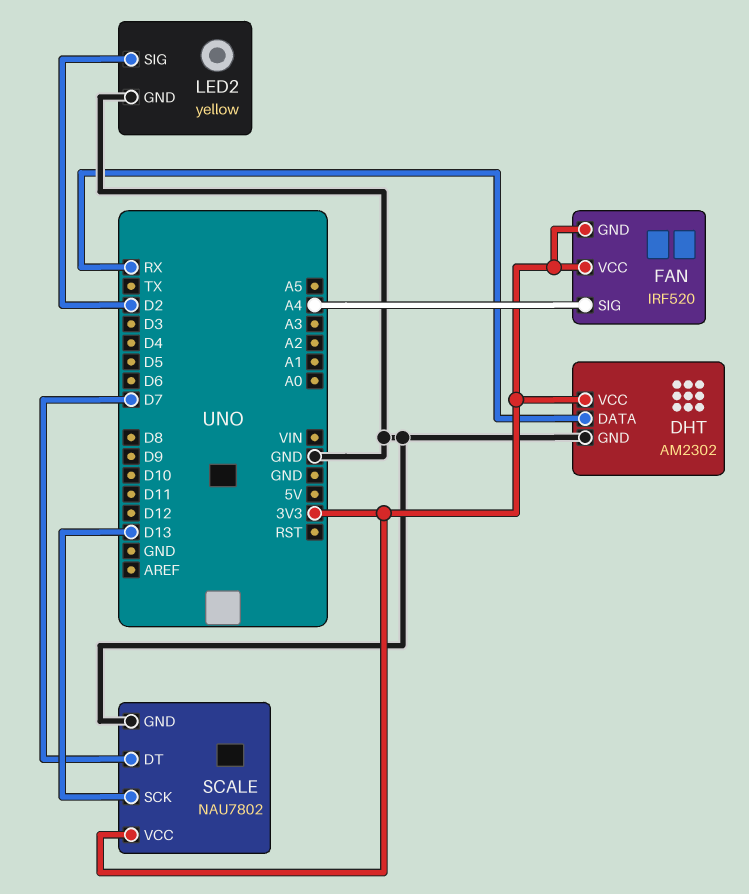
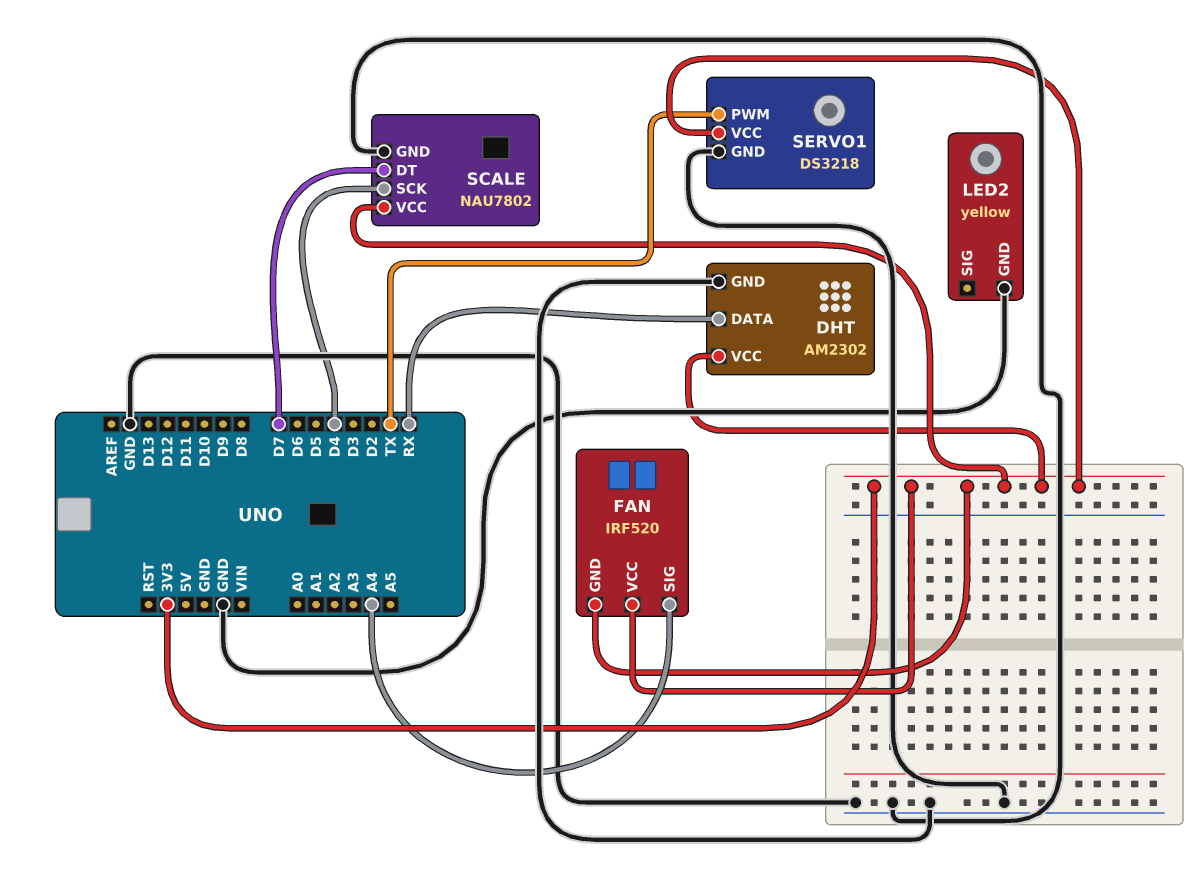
LED2 pin SIG: D2 -> none
SCALE pin SCK: D13 -> D4
SERVO1: none -> DS3218
SERVO1 pin GND: none -> GND
SERVO1 pin PWM: none -> TX
SERVO1 pin VCC: none -> 3V3

